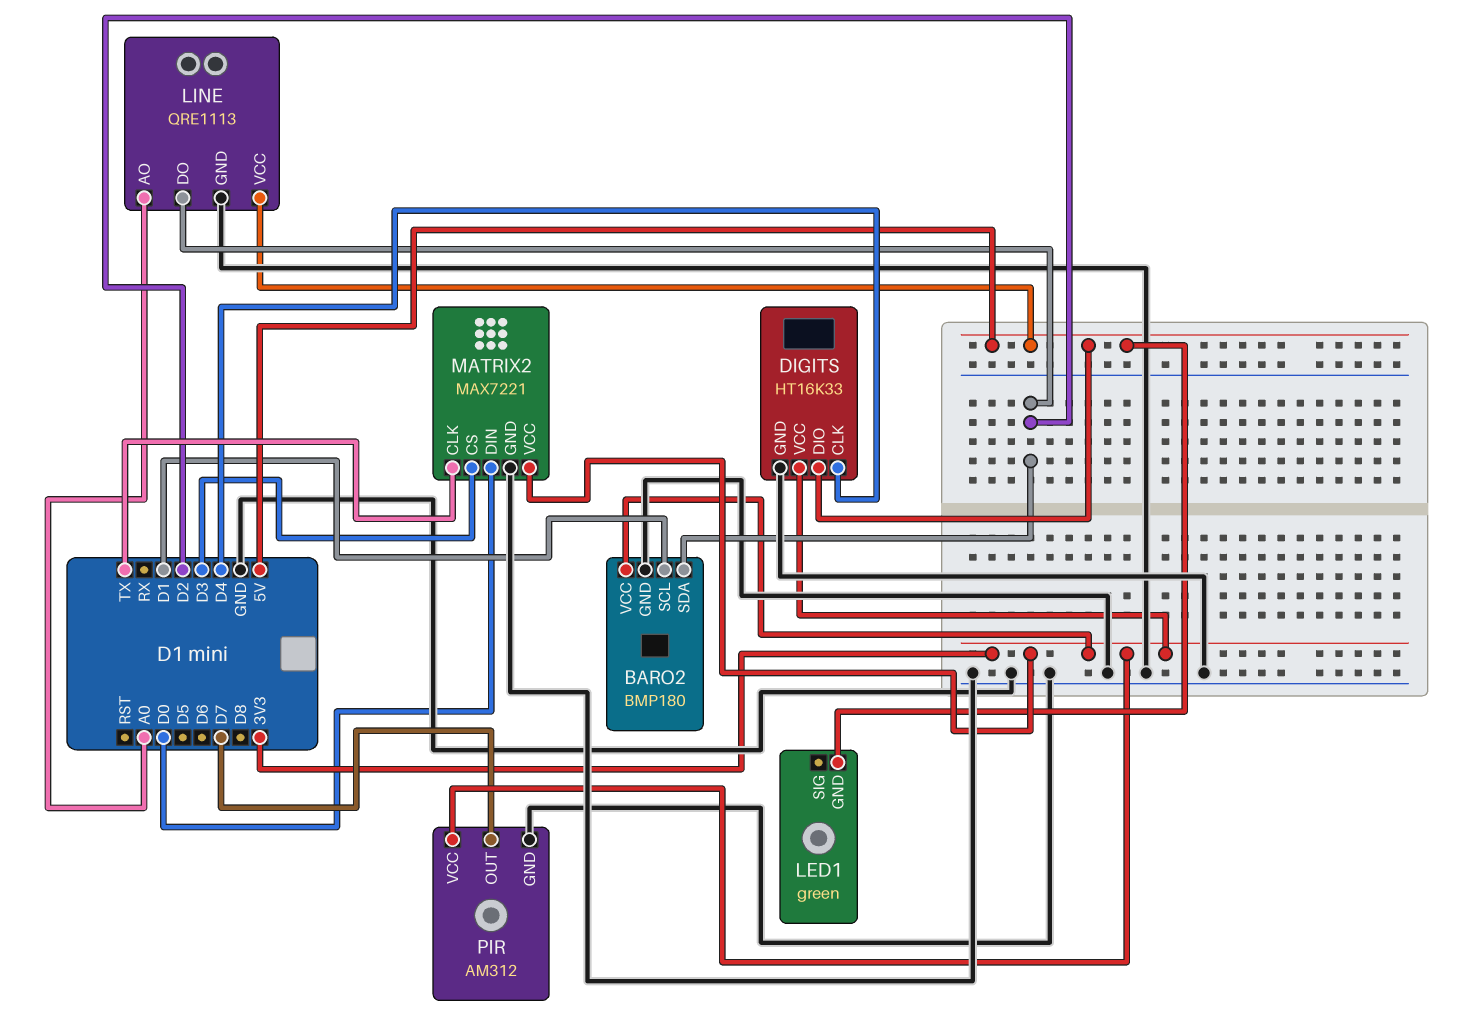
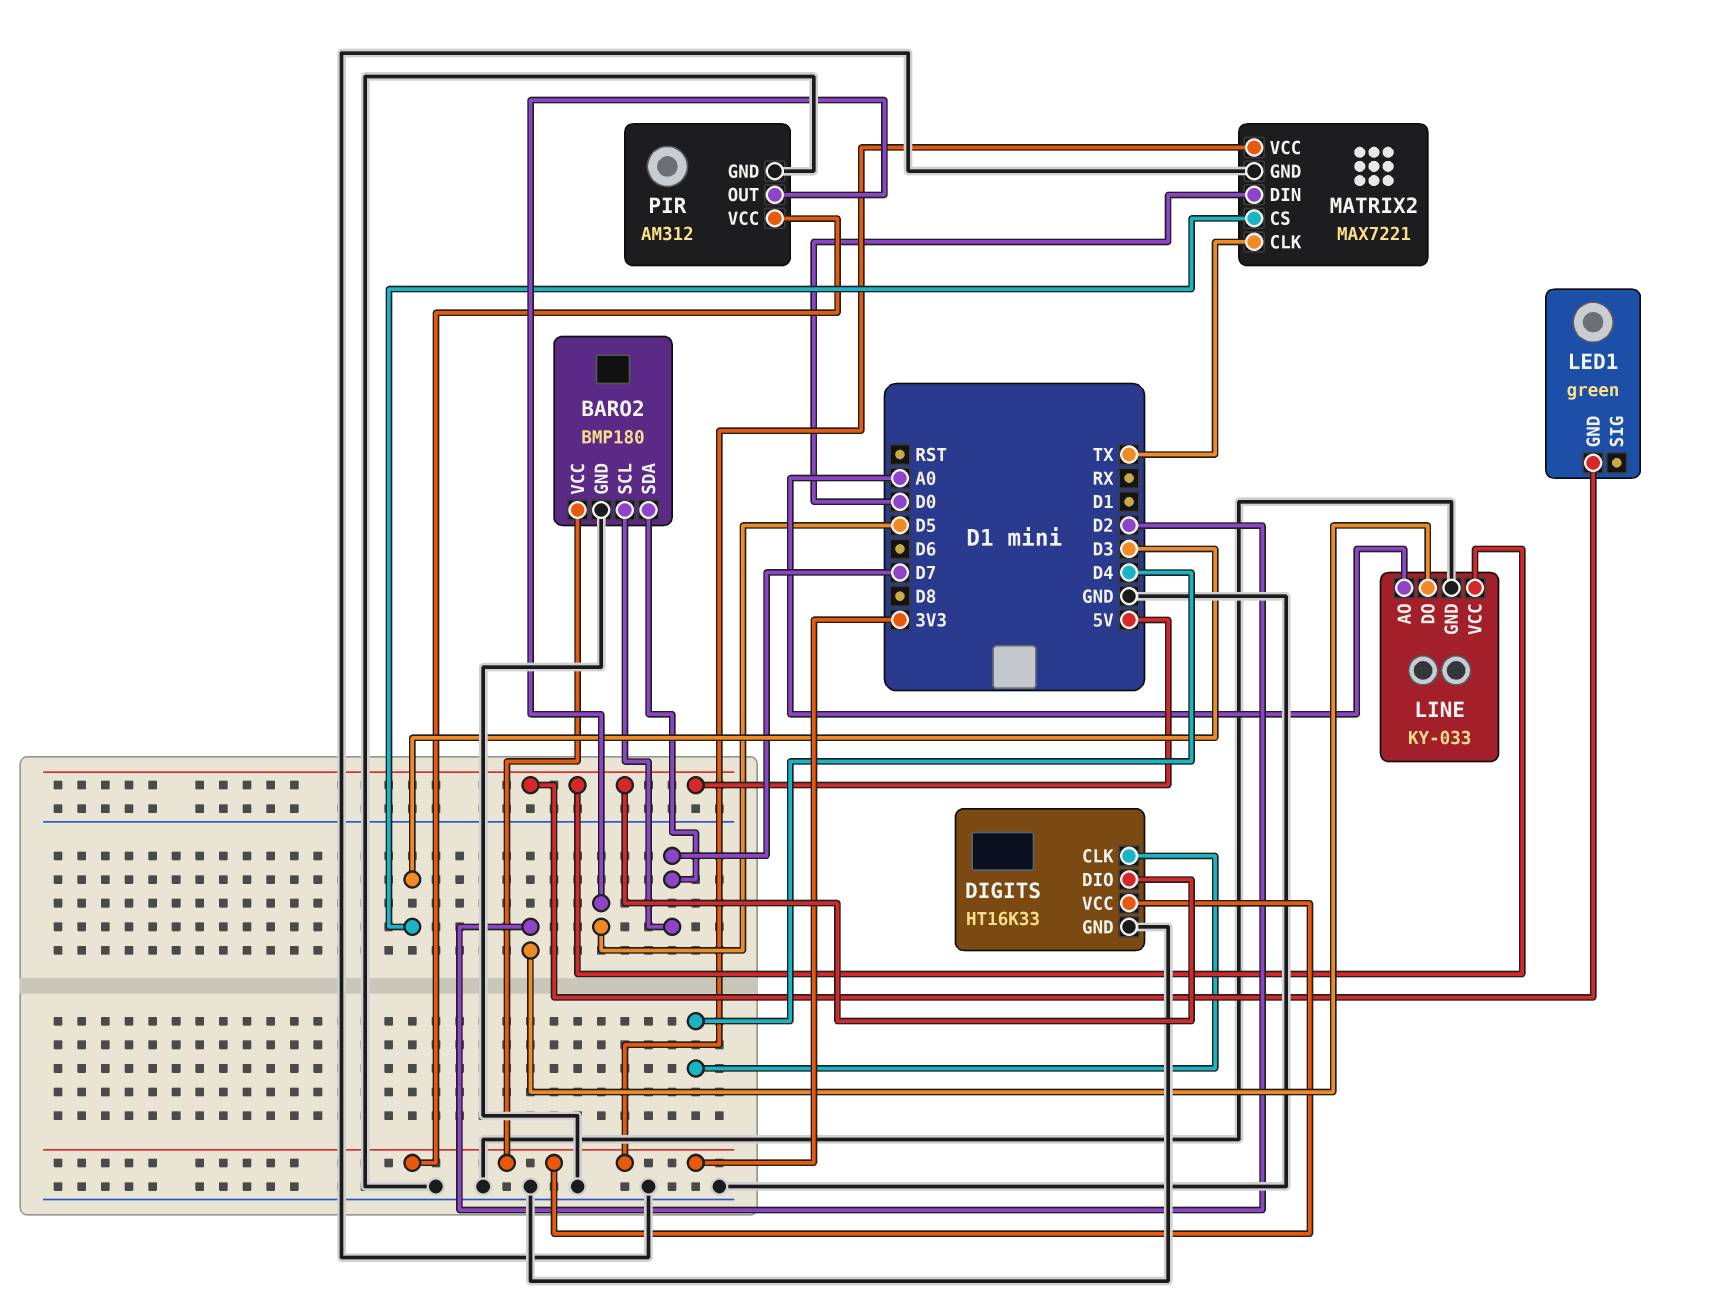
BARO2 pin SCL: D1 -> D7
BARO2 pin SDA: D2 -> D7
LINE: QRE1113 -> KY-033
PIR pin OUT: D7 -> D5

